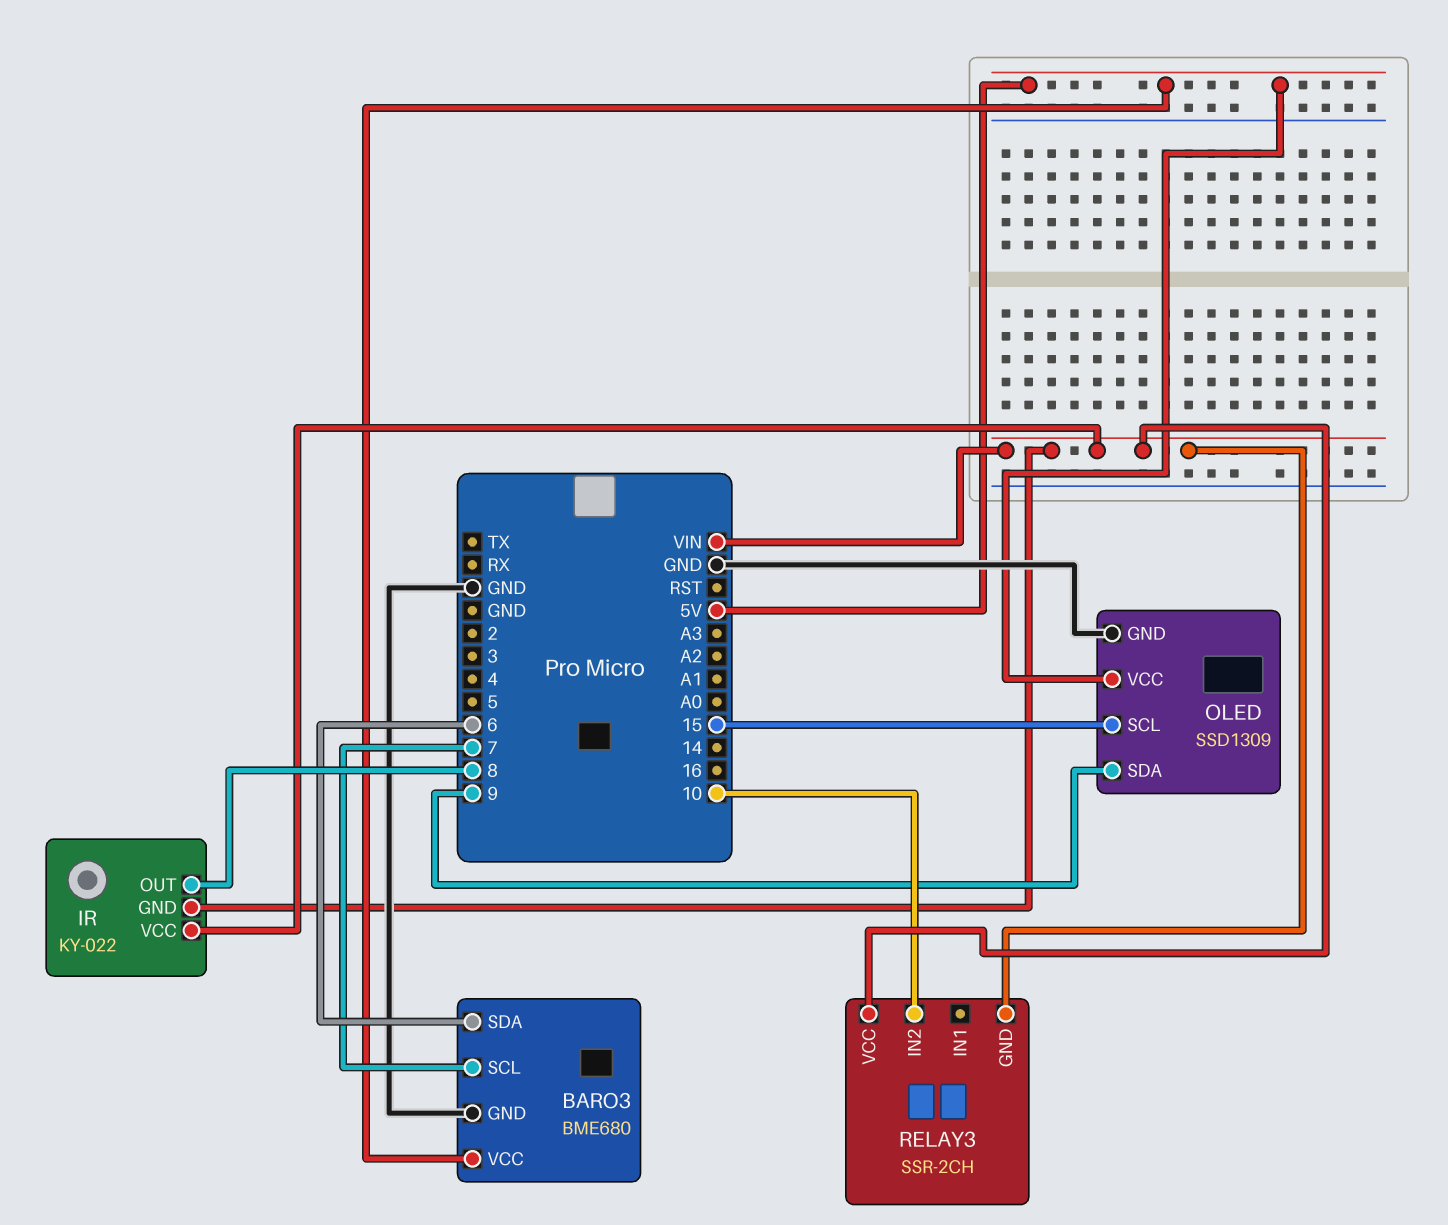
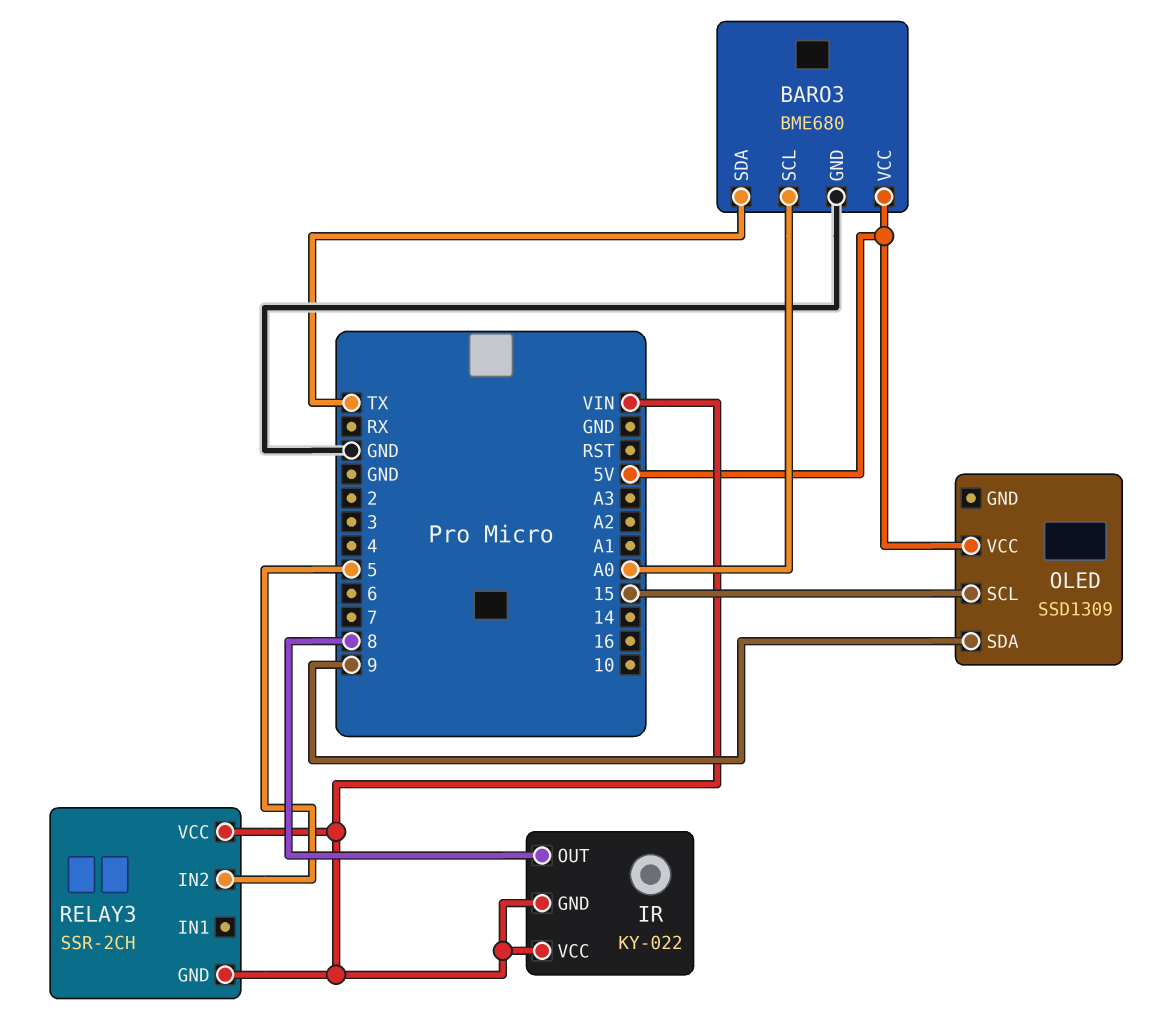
BARO3 pin SCL: 7 -> A0
BARO3 pin SDA: 6 -> TX
OLED pin GND: GND -> none
RELAY3 pin IN2: 10 -> 5

